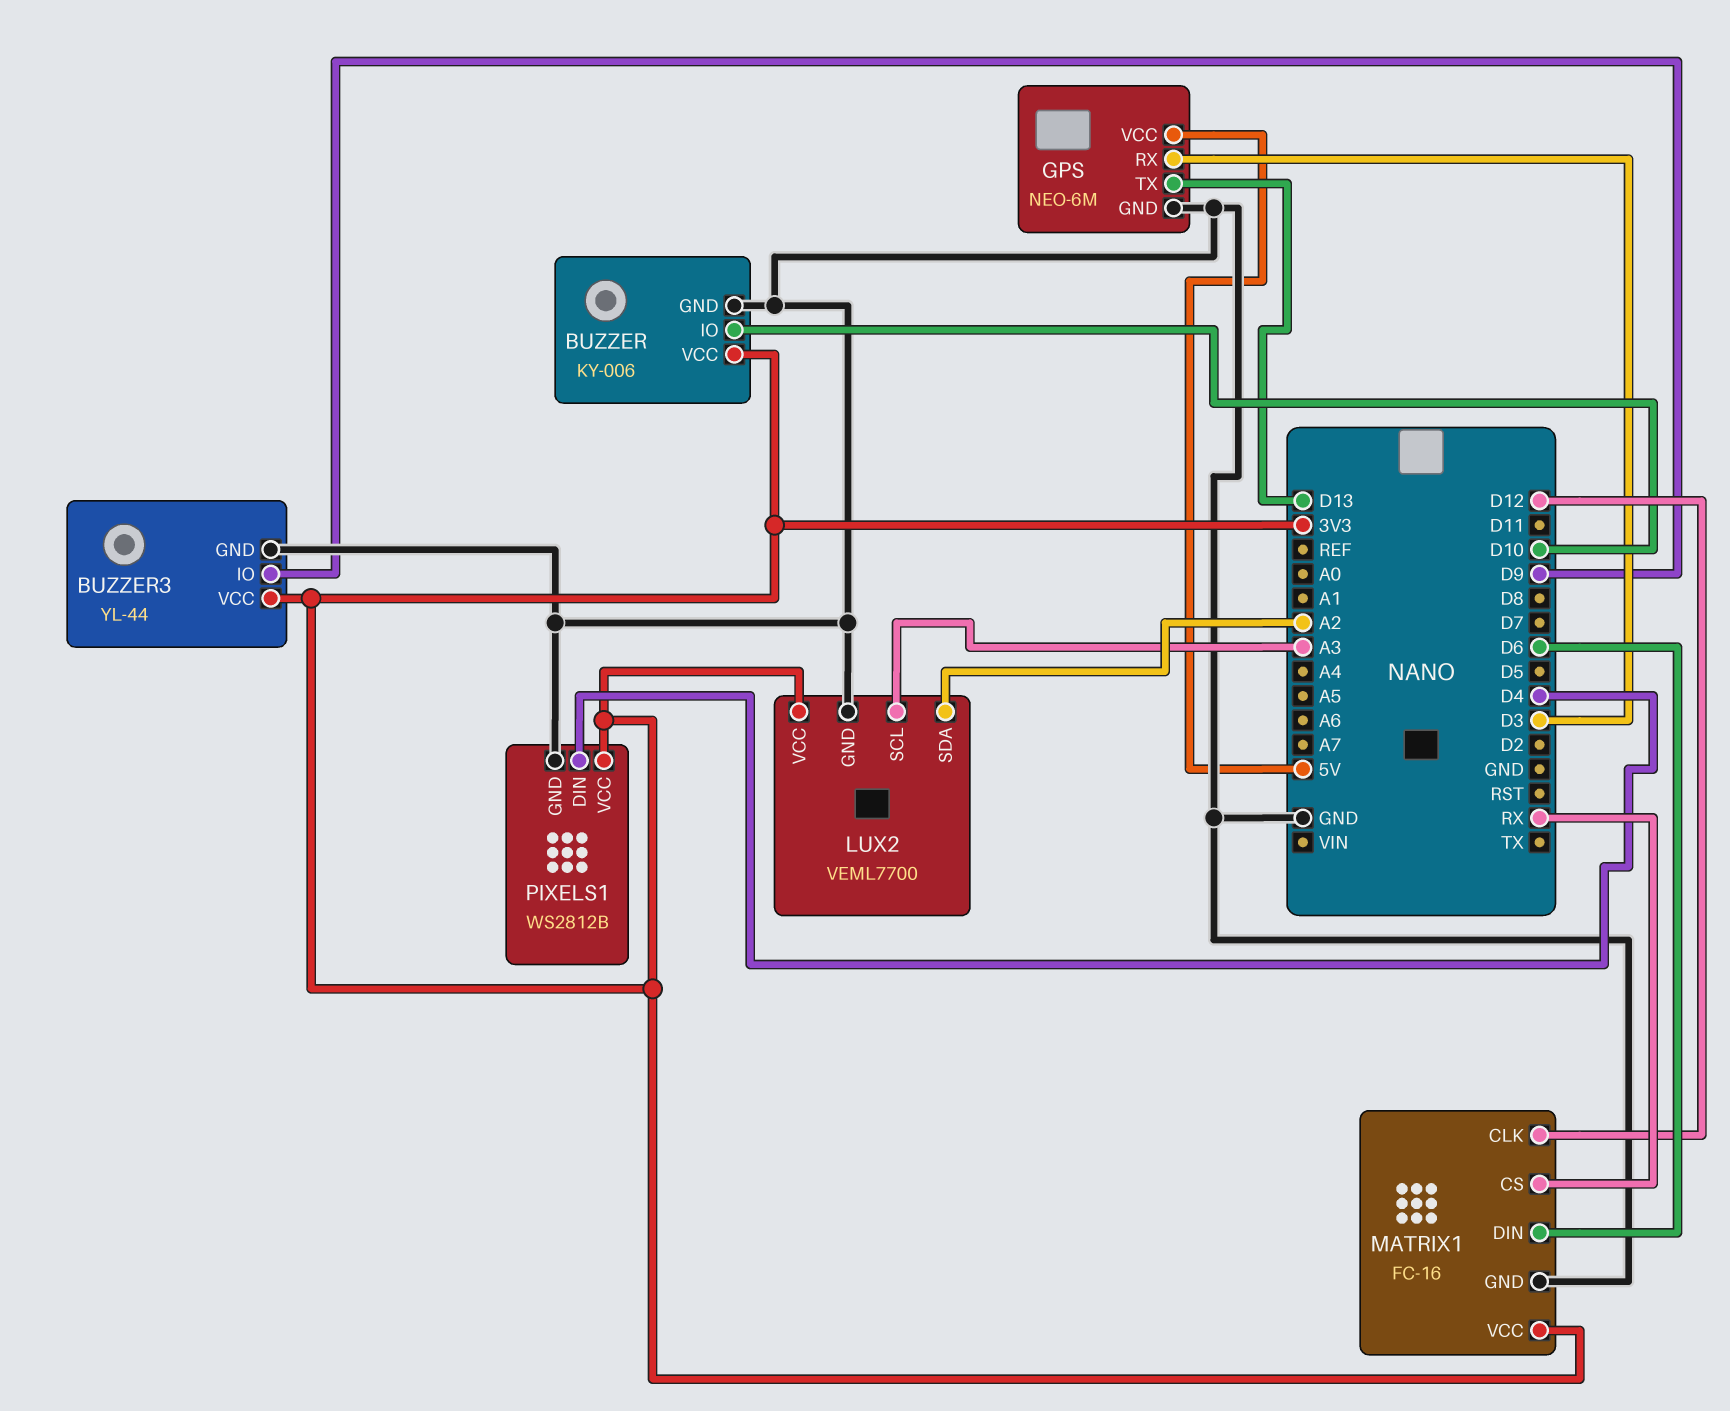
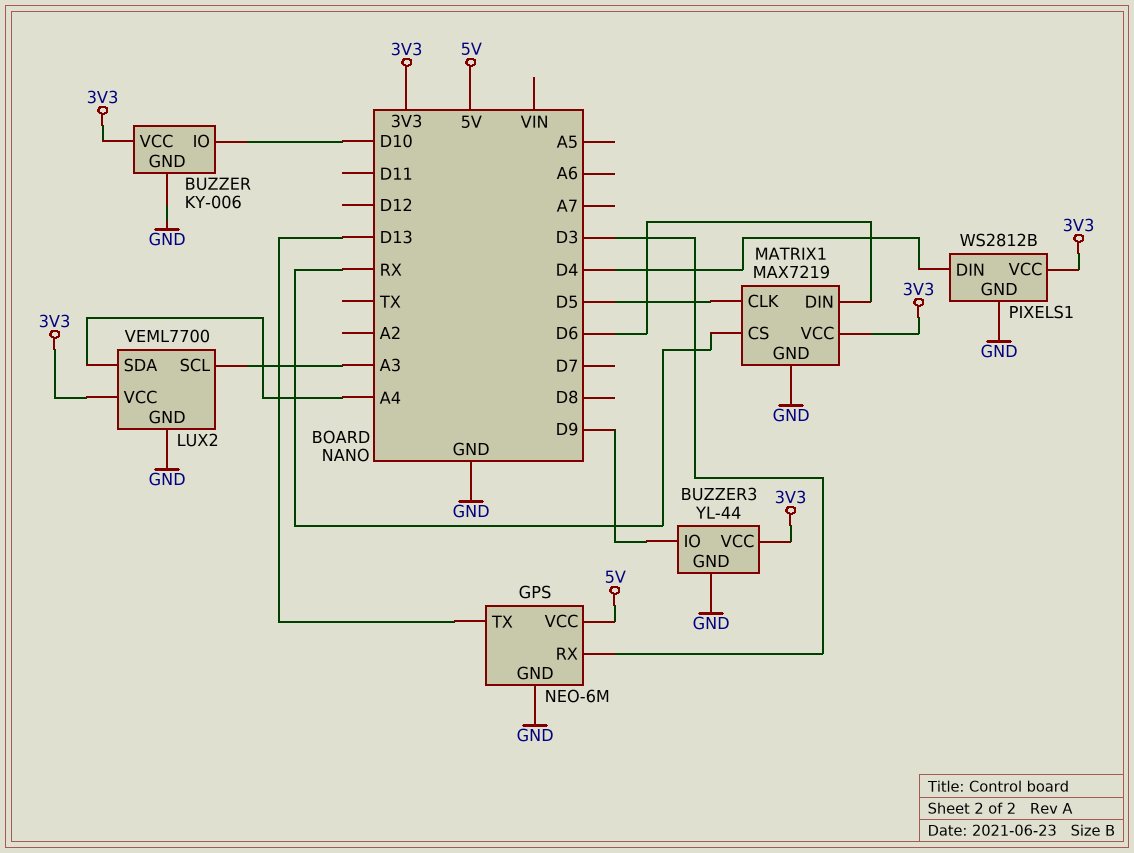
LUX2 pin SDA: A2 -> A4
MATRIX1: FC-16 -> MAX7219
MATRIX1 pin CLK: D12 -> D5

